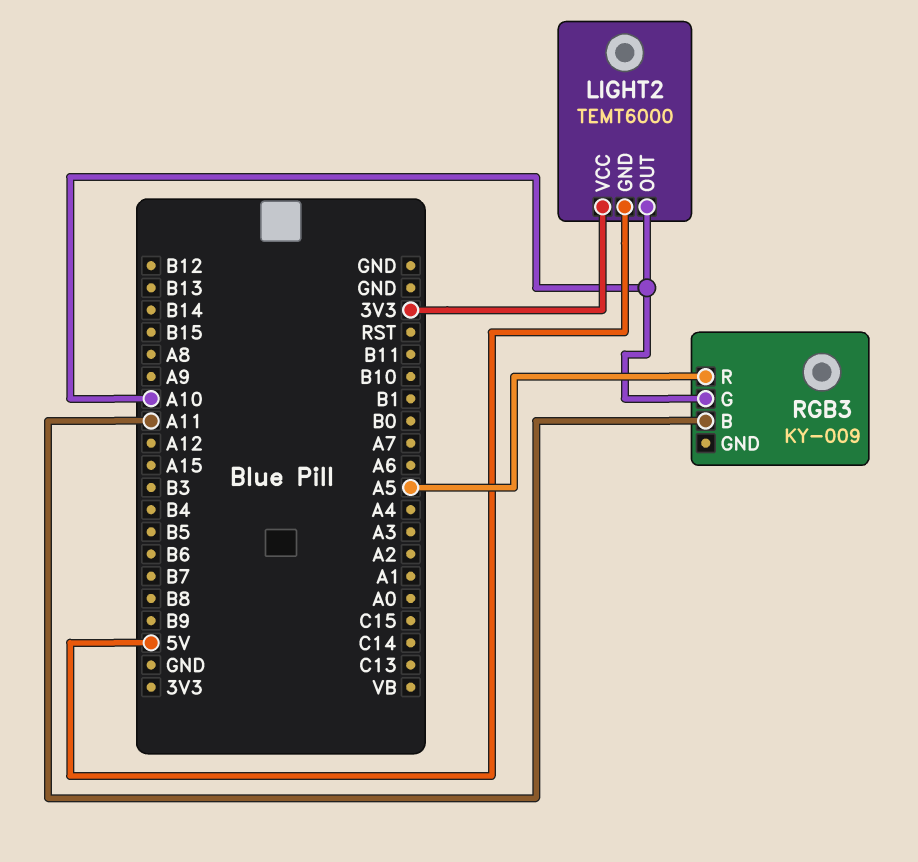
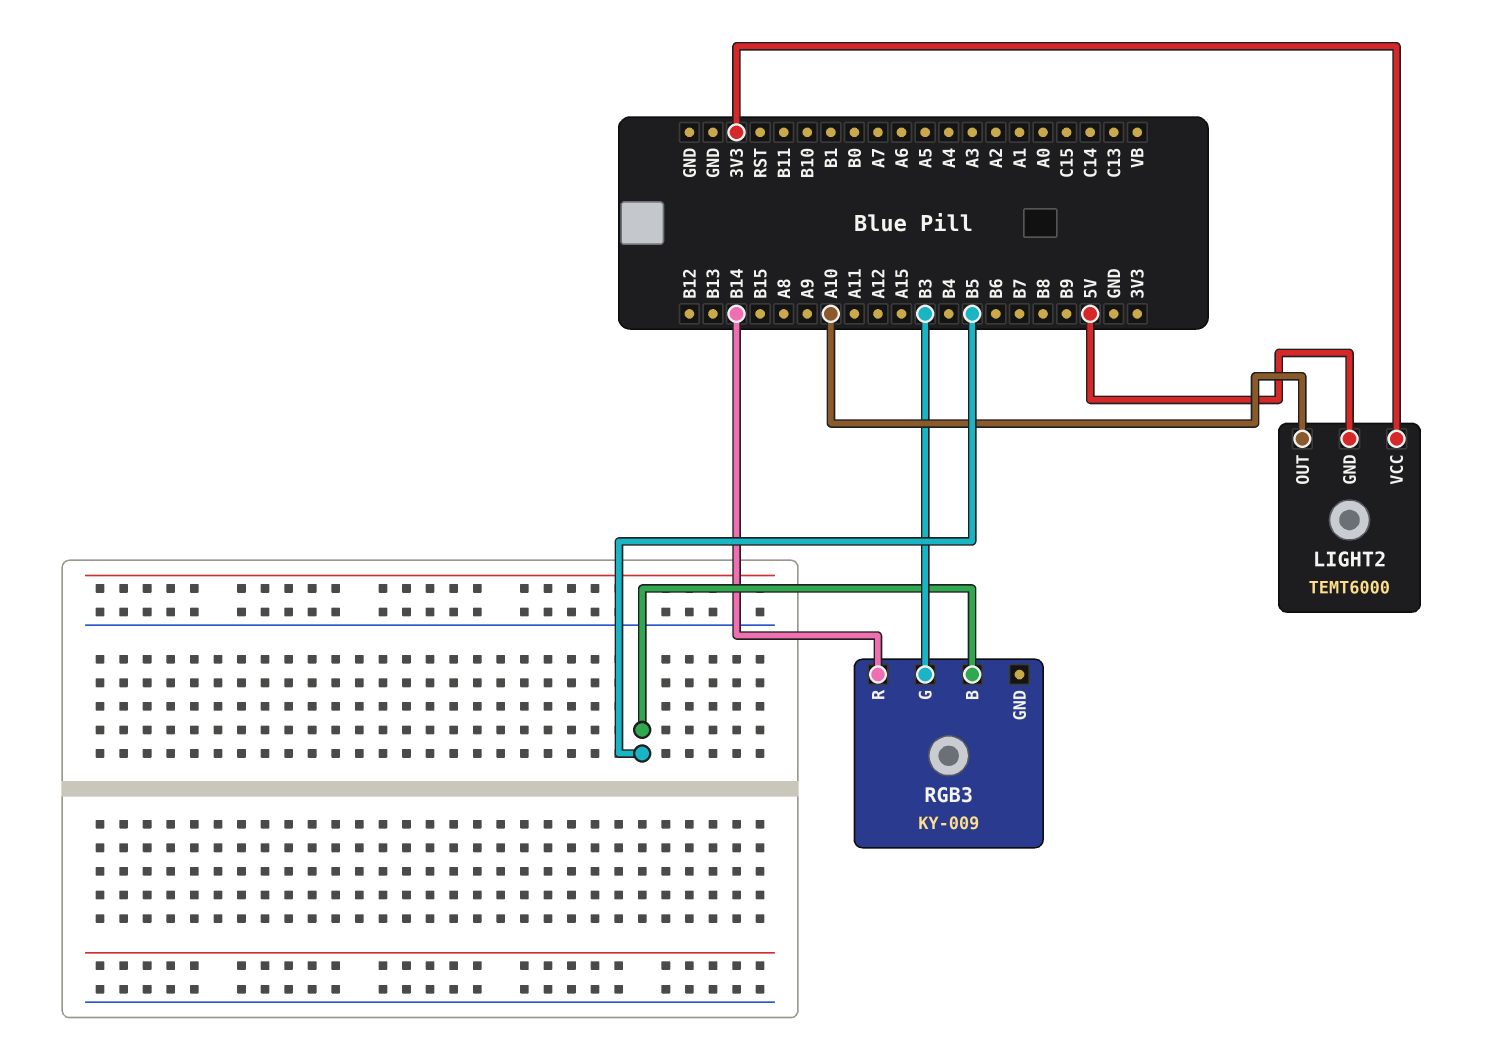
RGB3 pin B: A11 -> B5
RGB3 pin G: A10 -> B3
RGB3 pin R: A5 -> B14

